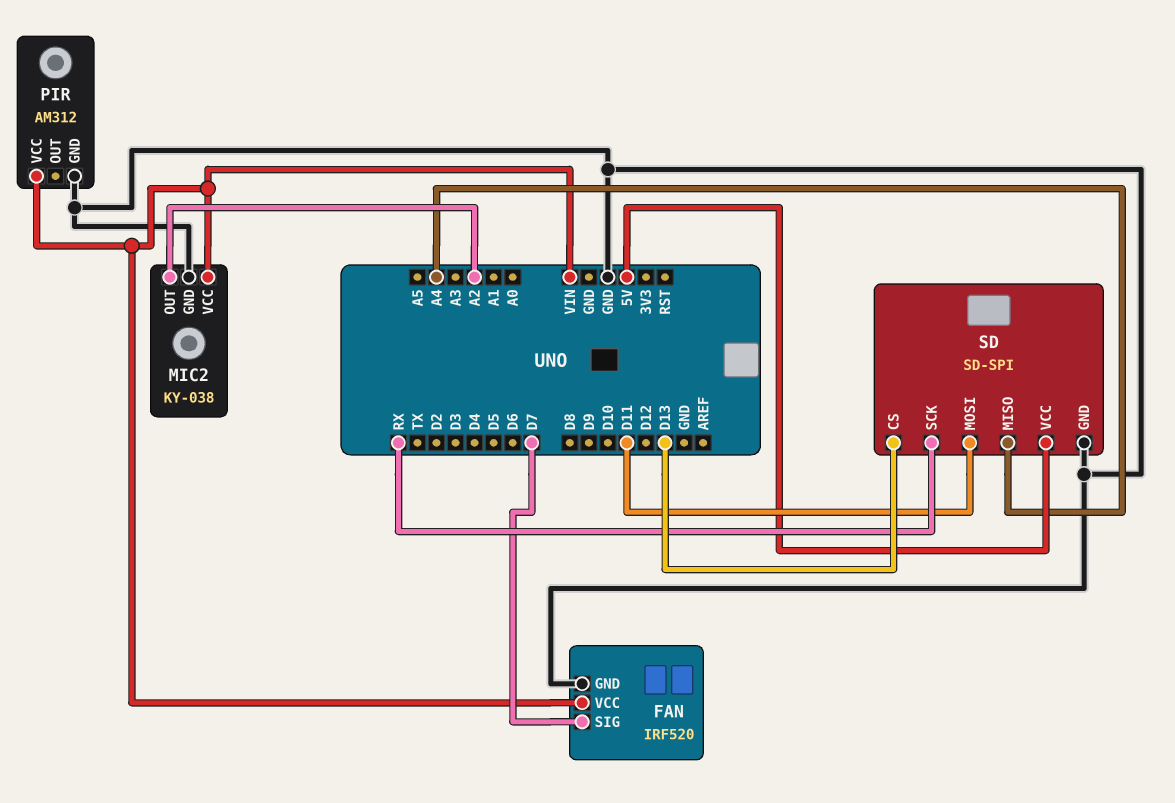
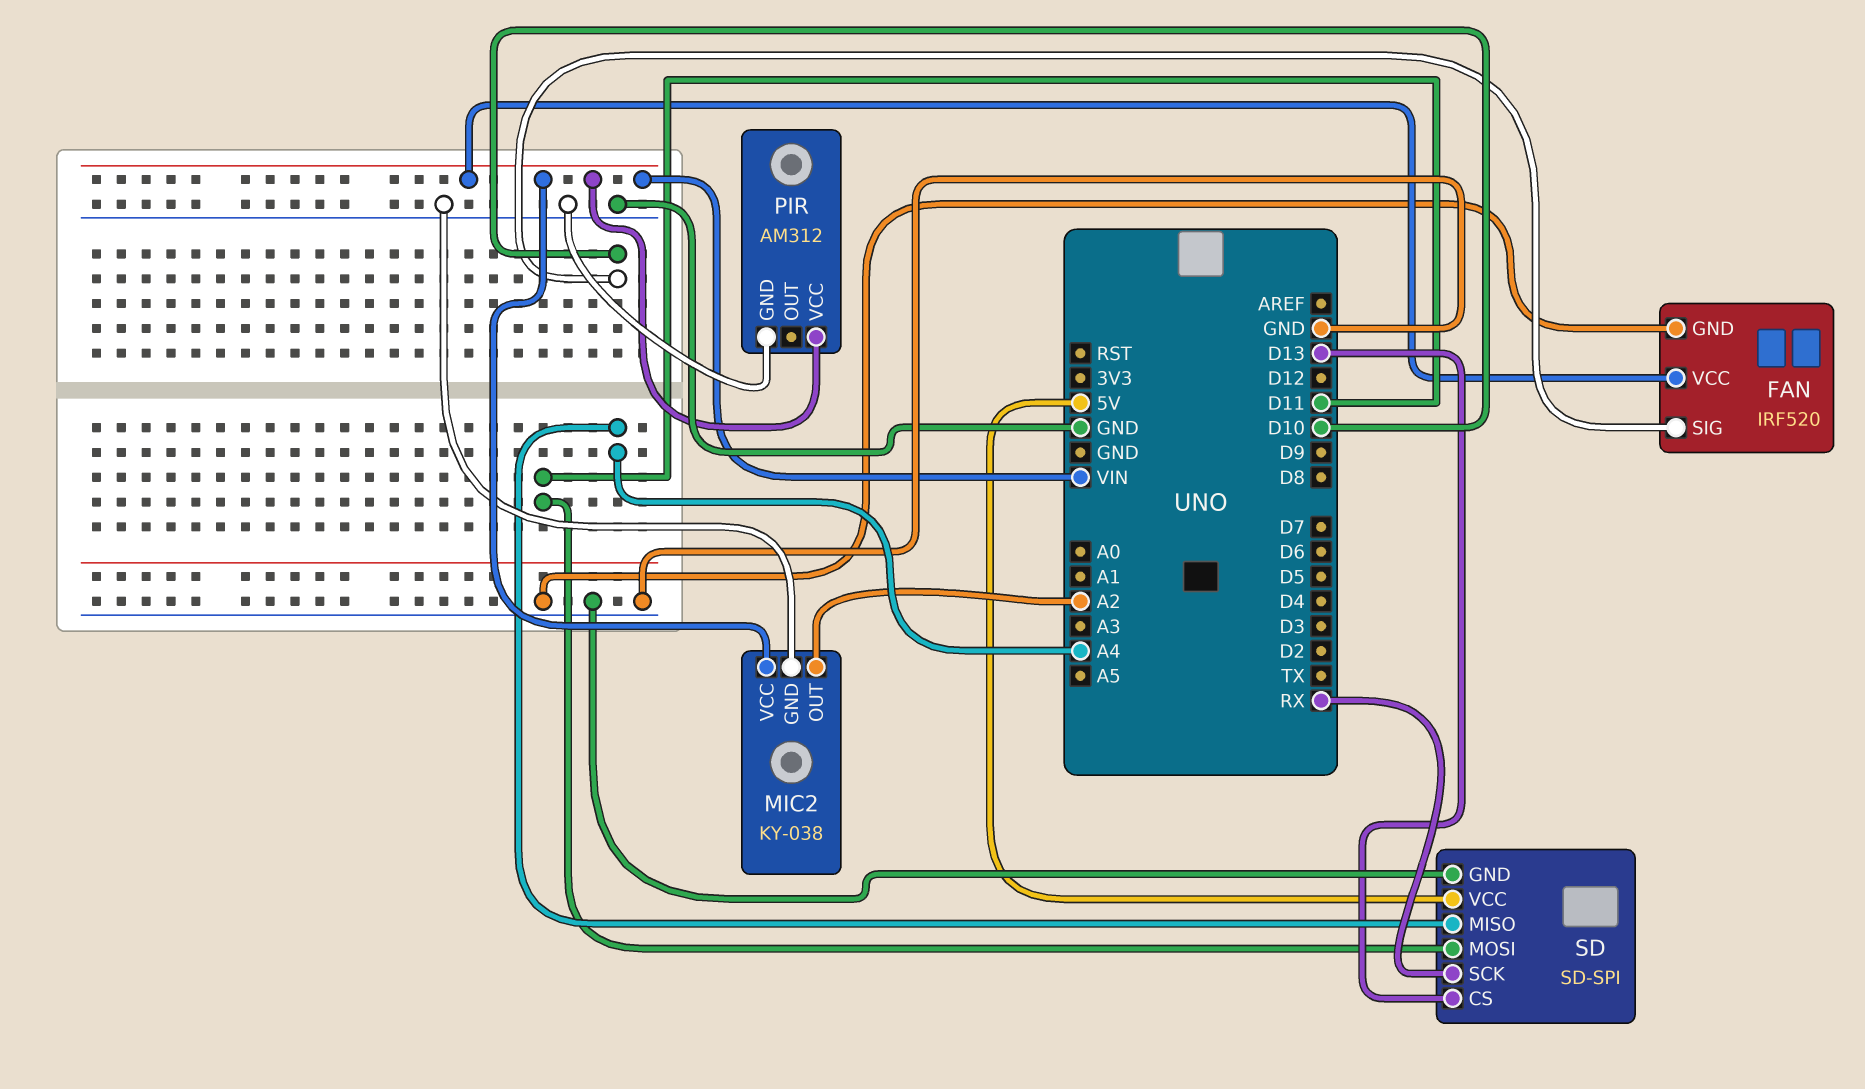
FAN pin SIG: D7 -> D10

